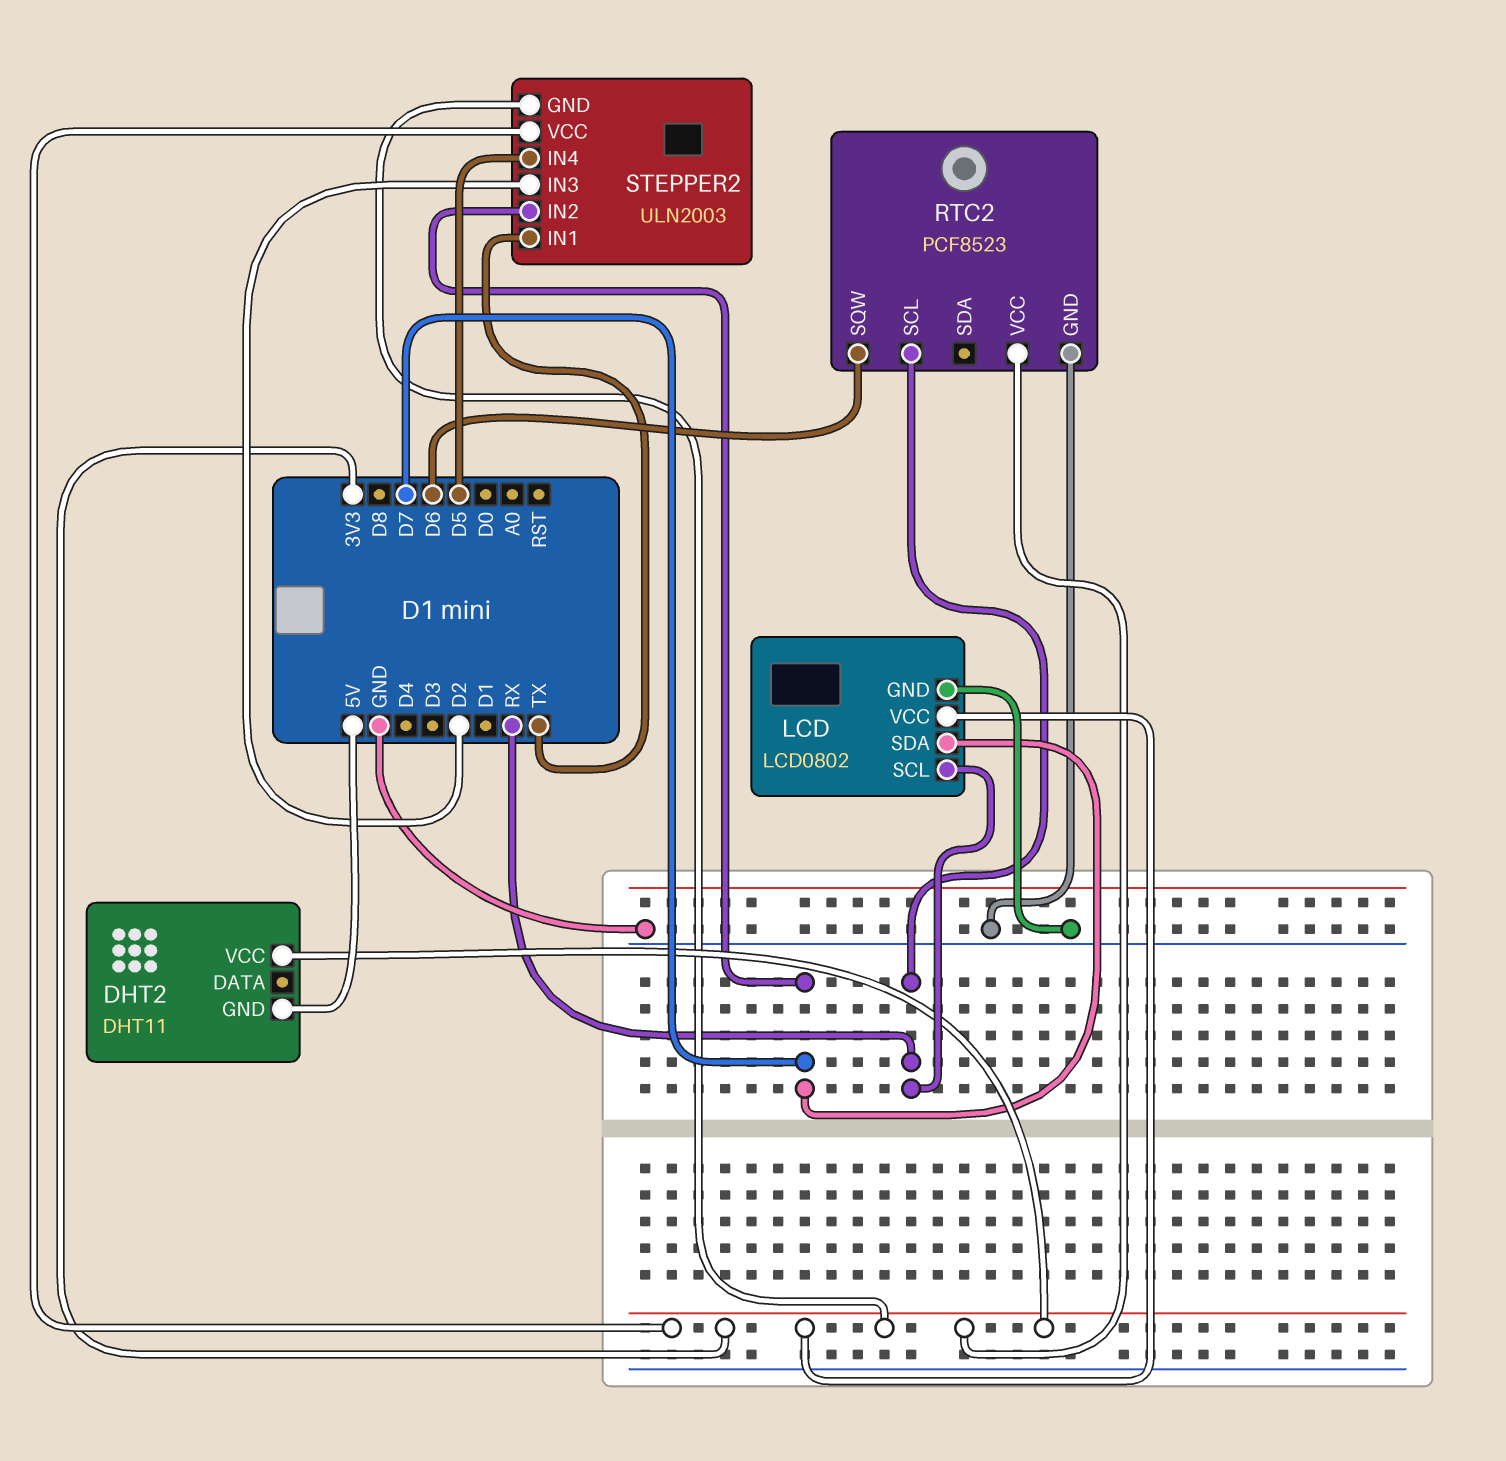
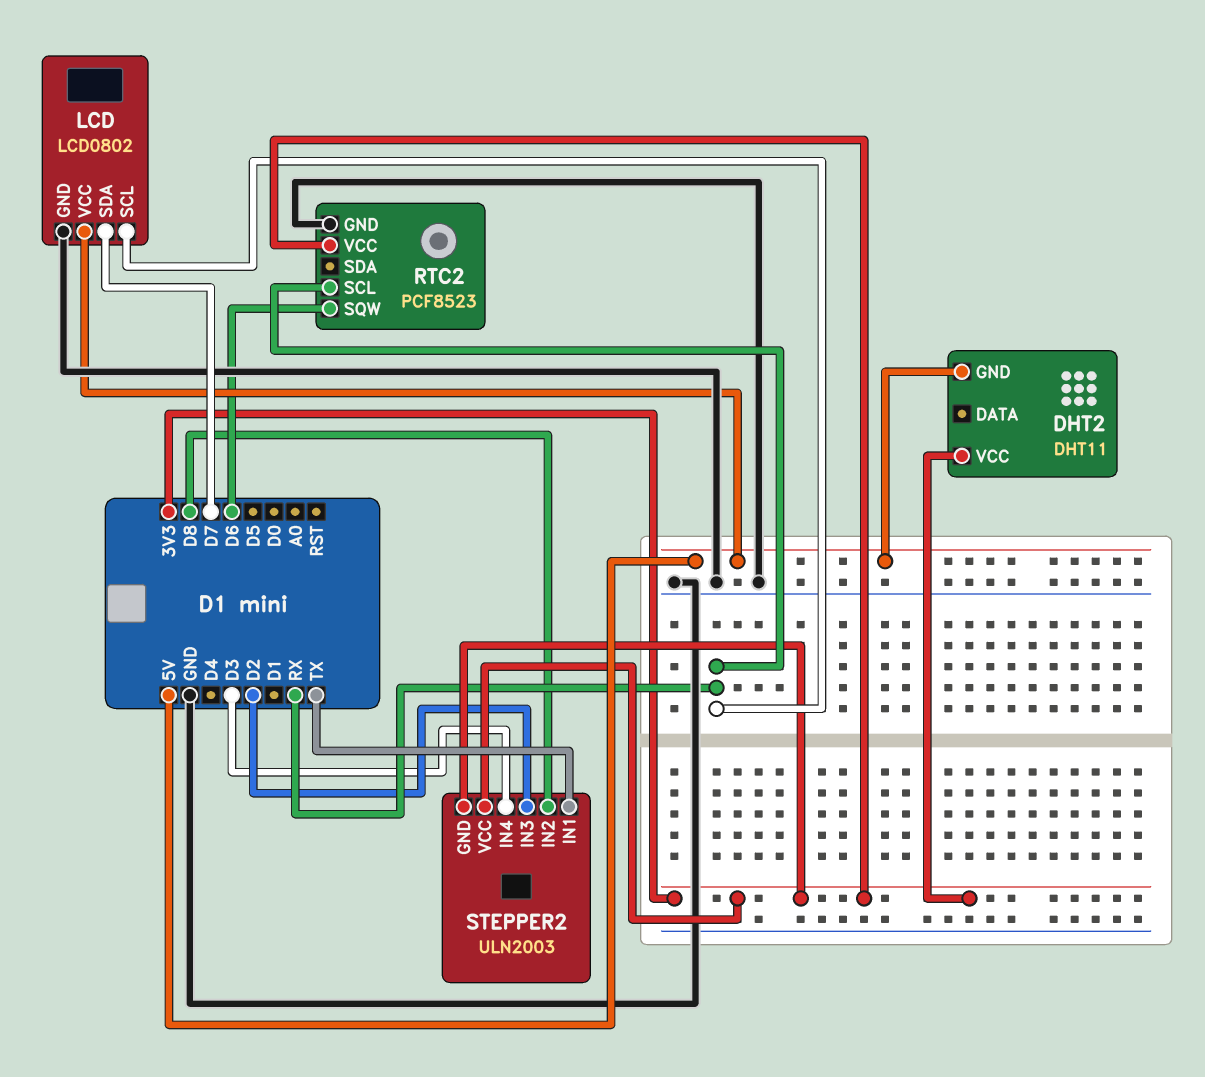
LCD pin VCC: 3V3 -> 5V
STEPPER2 pin IN2: D7 -> D8
STEPPER2 pin IN4: D5 -> D3

